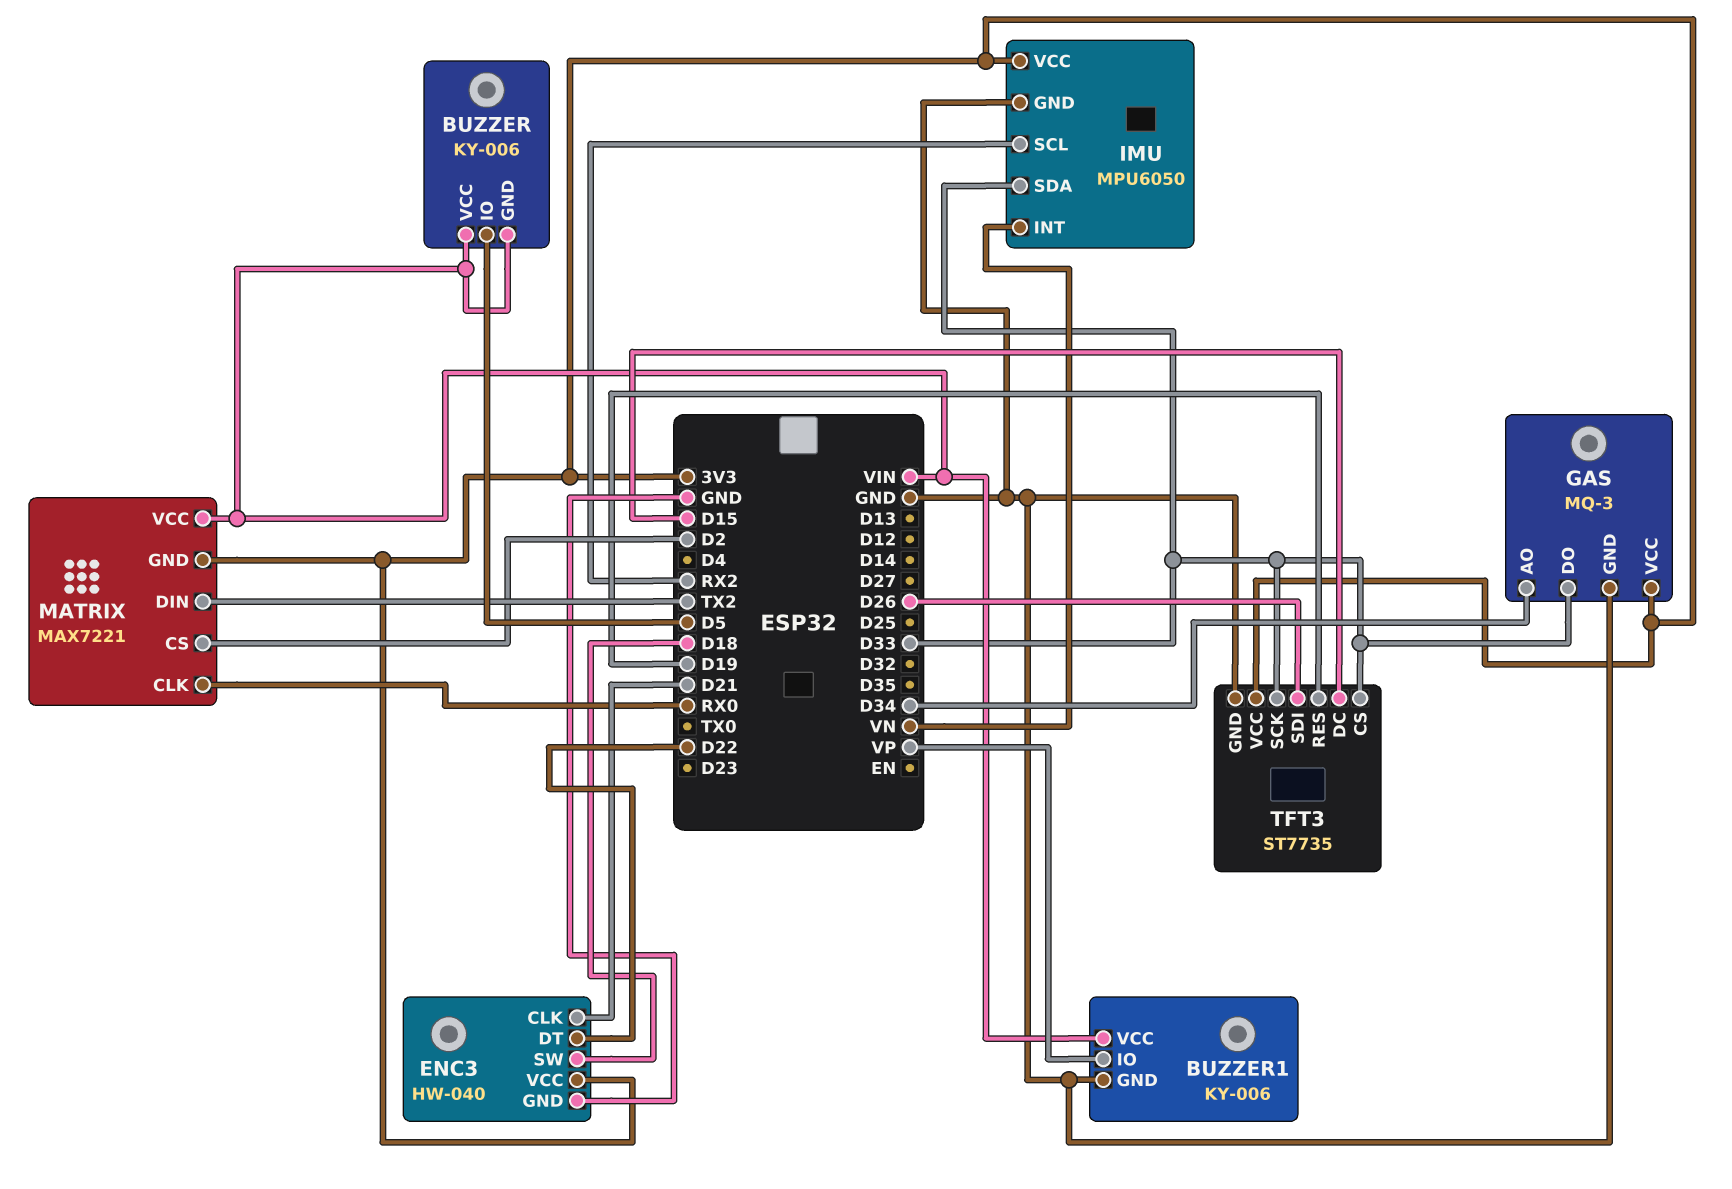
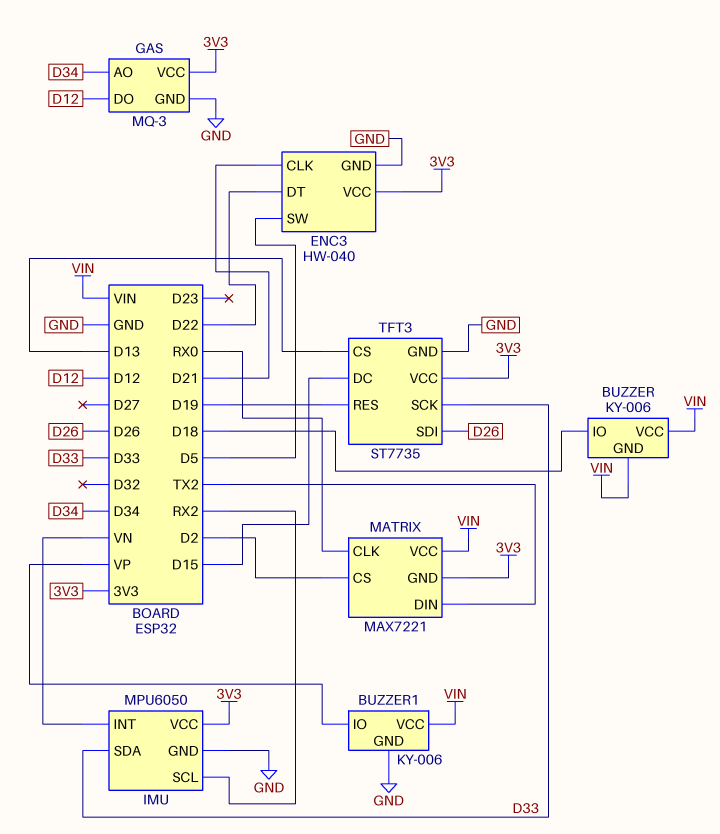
BUZZER pin IO: D5 -> D18
ENC3 pin SW: D18 -> D5
GAS pin DO: D33 -> D12
TFT3 pin CS: D33 -> D13

